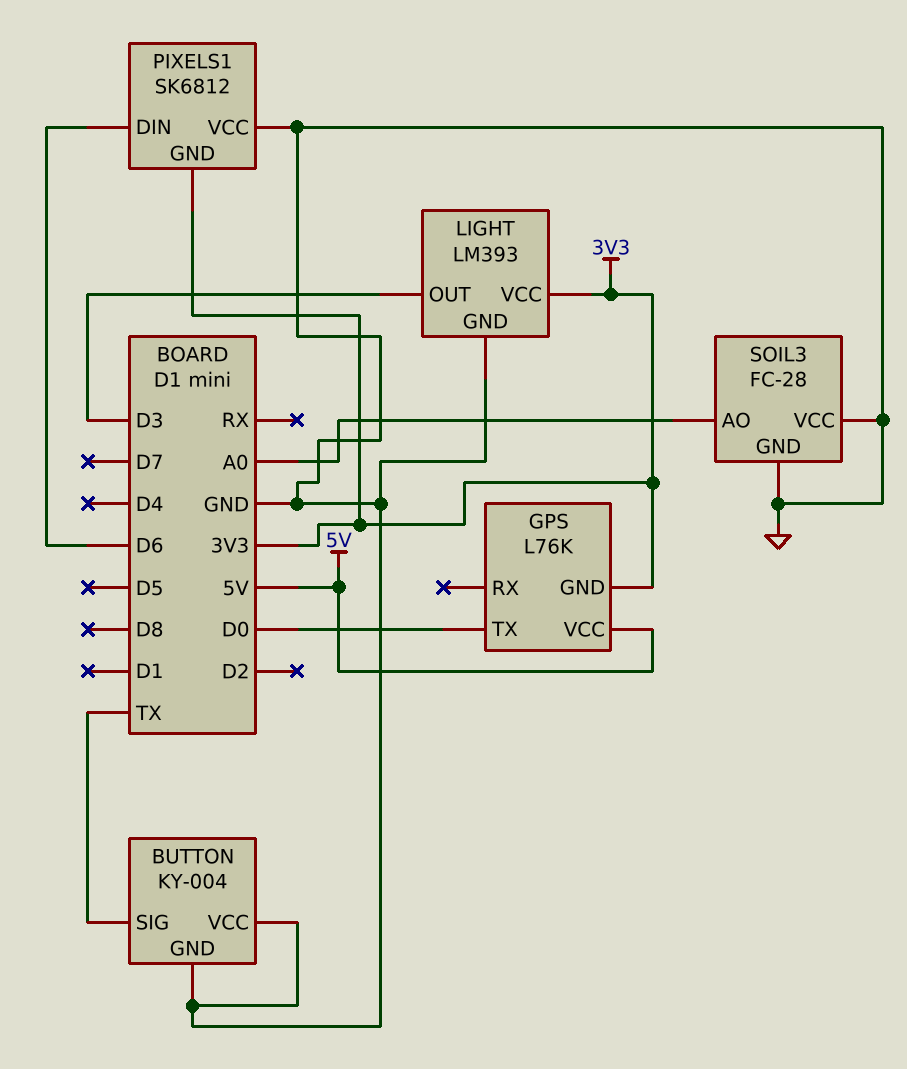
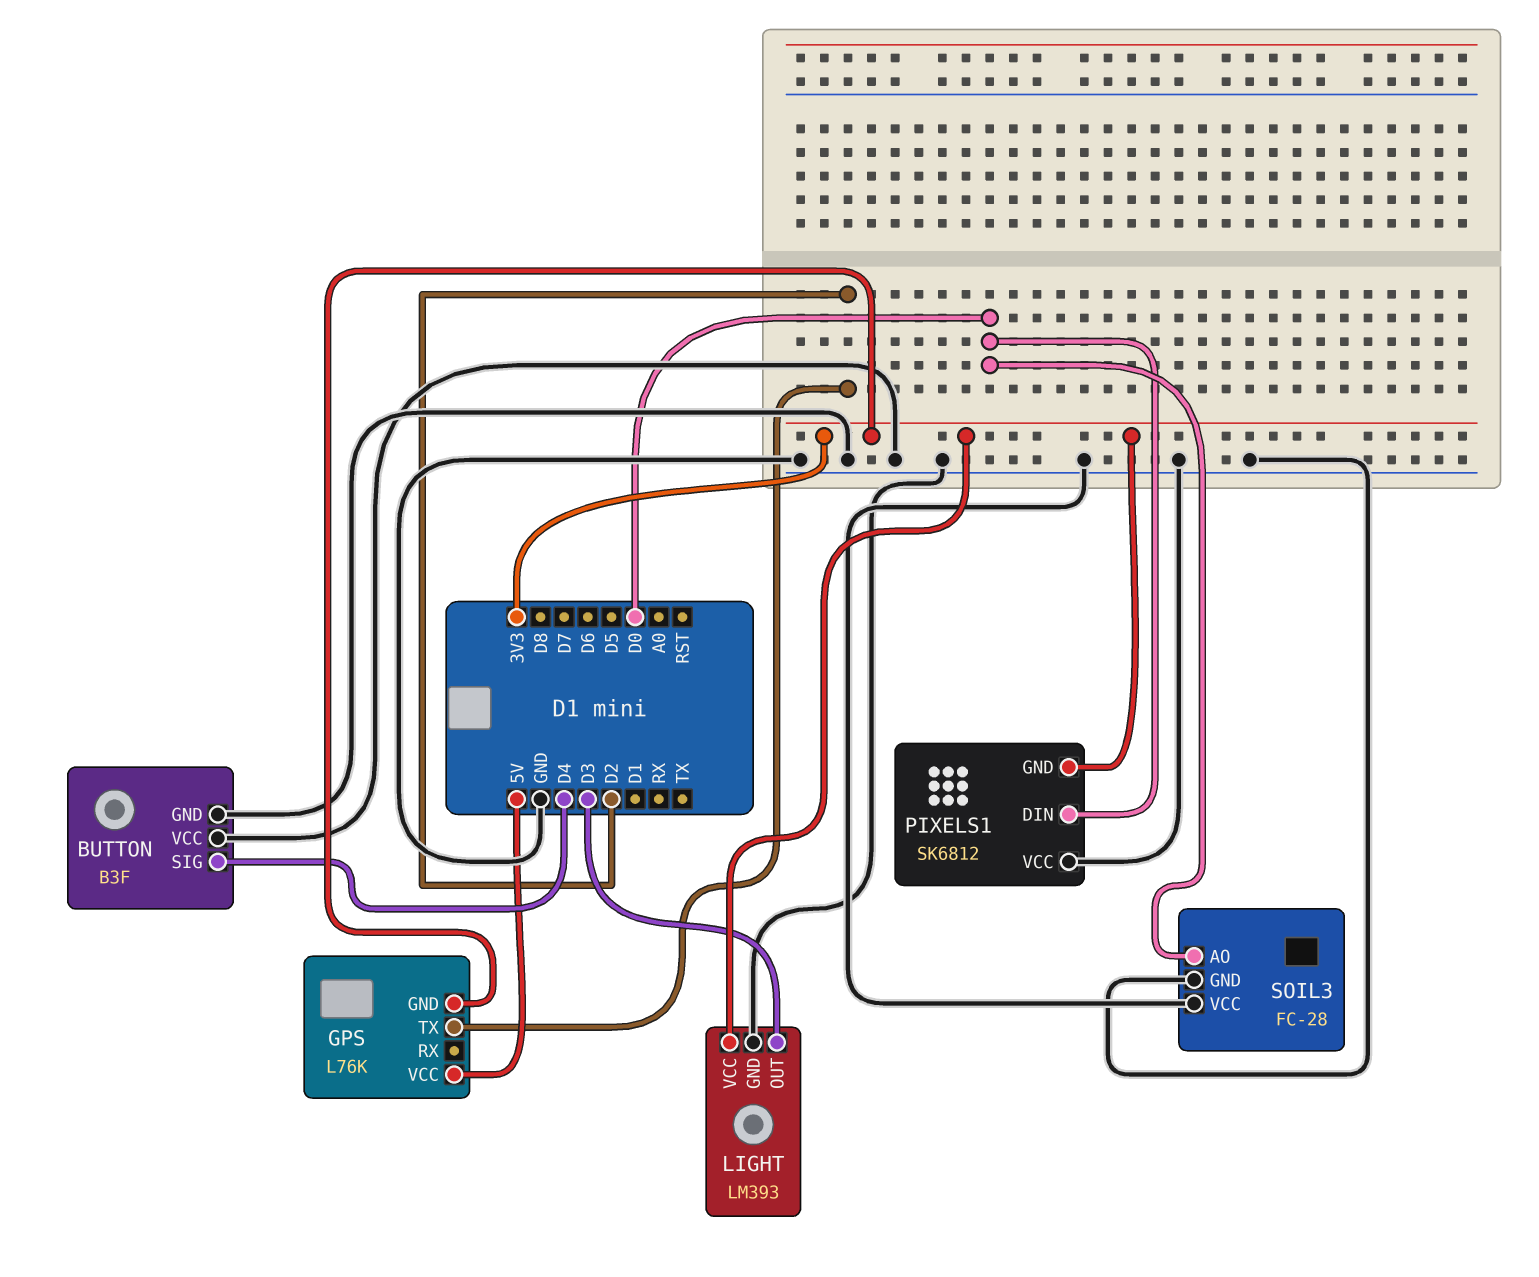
BUTTON: KY-004 -> B3F
BUTTON pin SIG: TX -> D4
GPS pin TX: D0 -> D2
PIXELS1 pin DIN: D6 -> D0
SOIL3 pin AO: A0 -> D0

